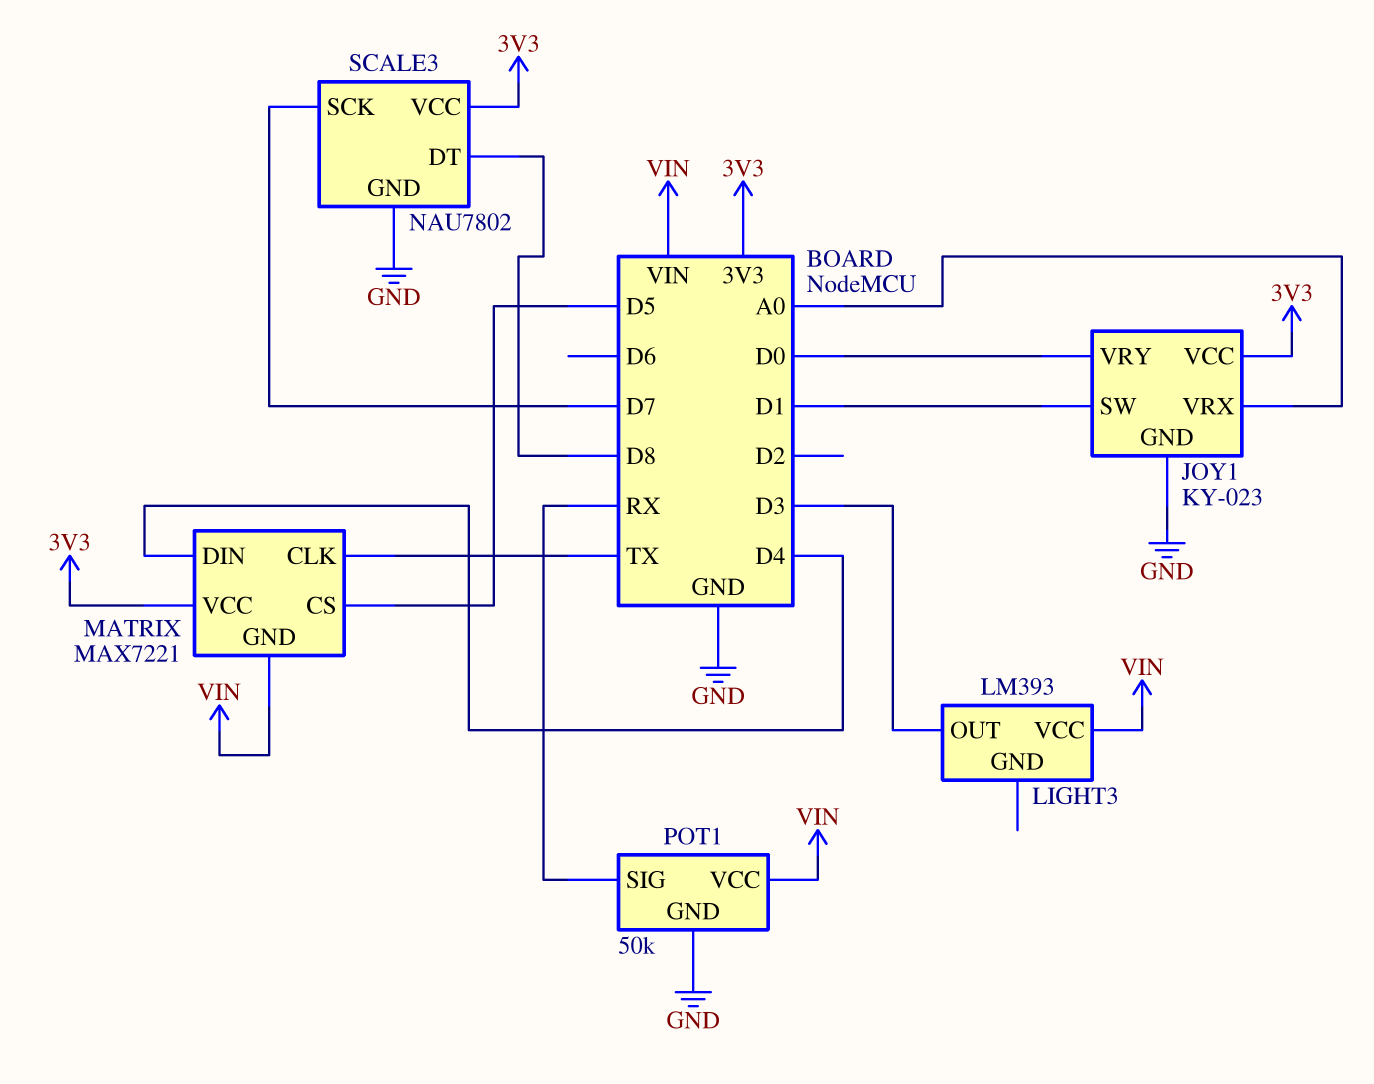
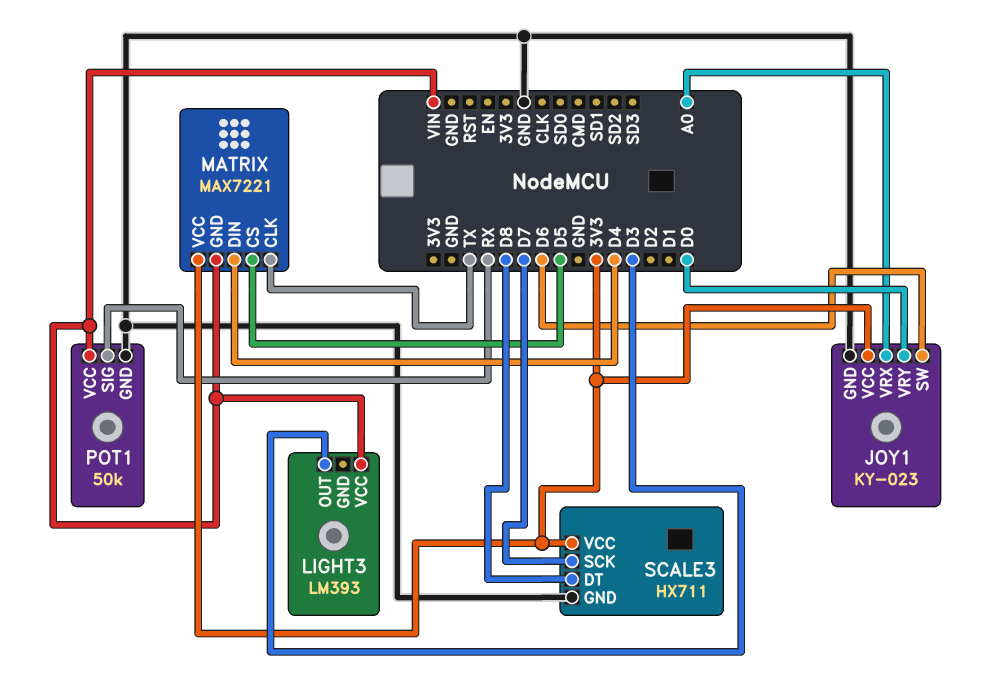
JOY1 pin SW: D1 -> D6
SCALE3: NAU7802 -> HX711

